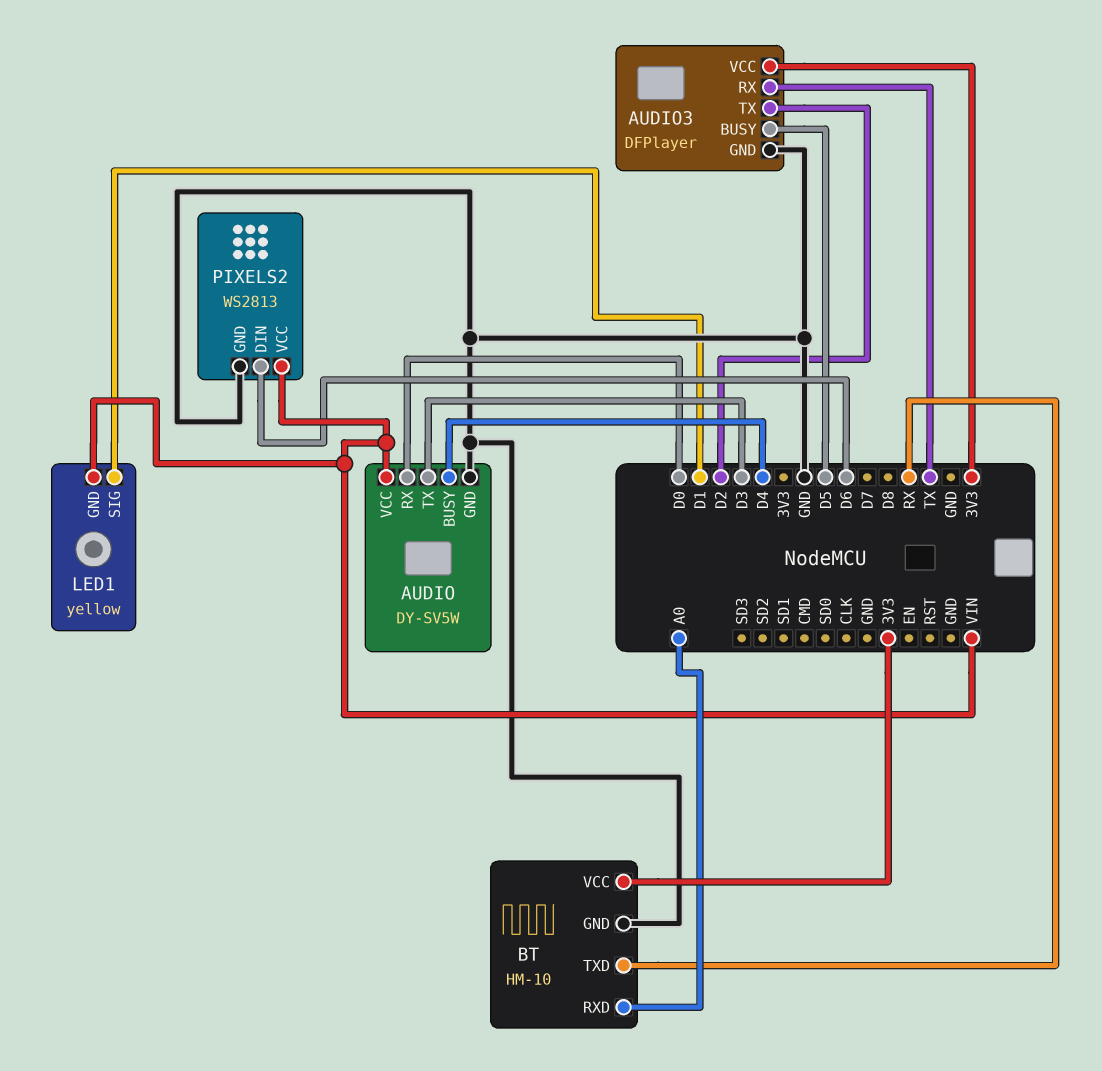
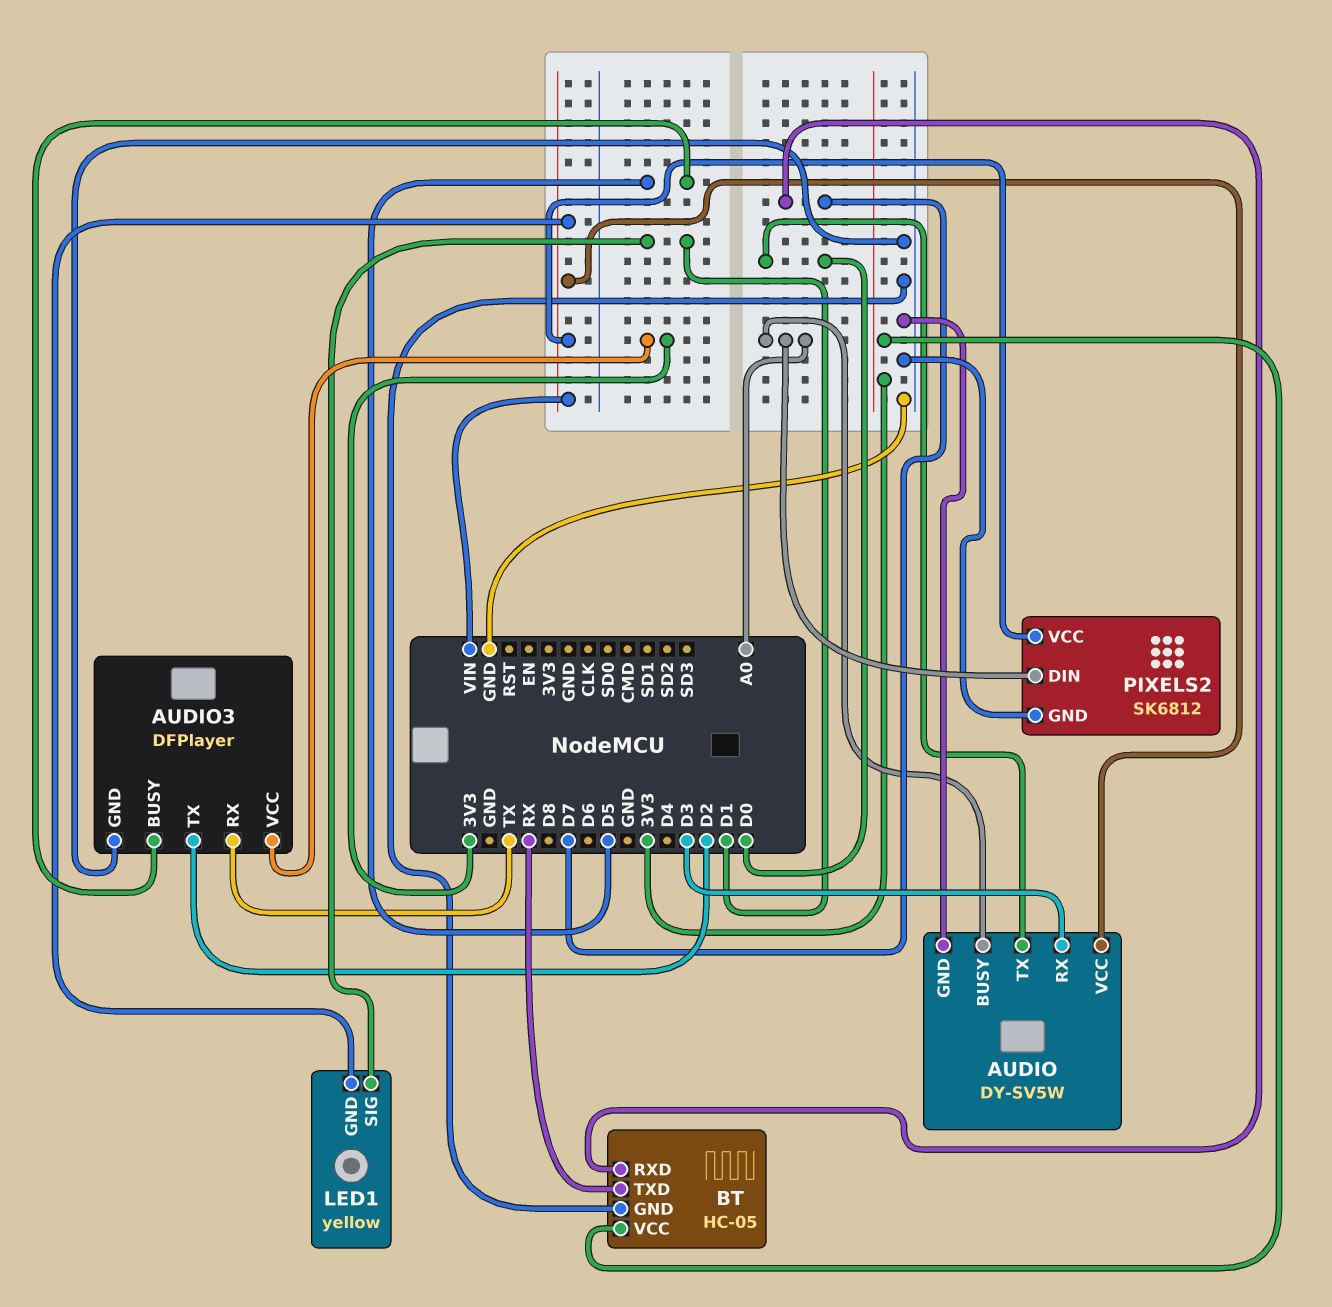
AUDIO pin BUSY: D4 -> A0
AUDIO pin RX: D0 -> D3
AUDIO pin TX: D3 -> D0
BT: HM-10 -> HC-05
BT pin RXD: A0 -> D7
PIXELS2: WS2813 -> SK6812
PIXELS2 pin DIN: D6 -> A0

